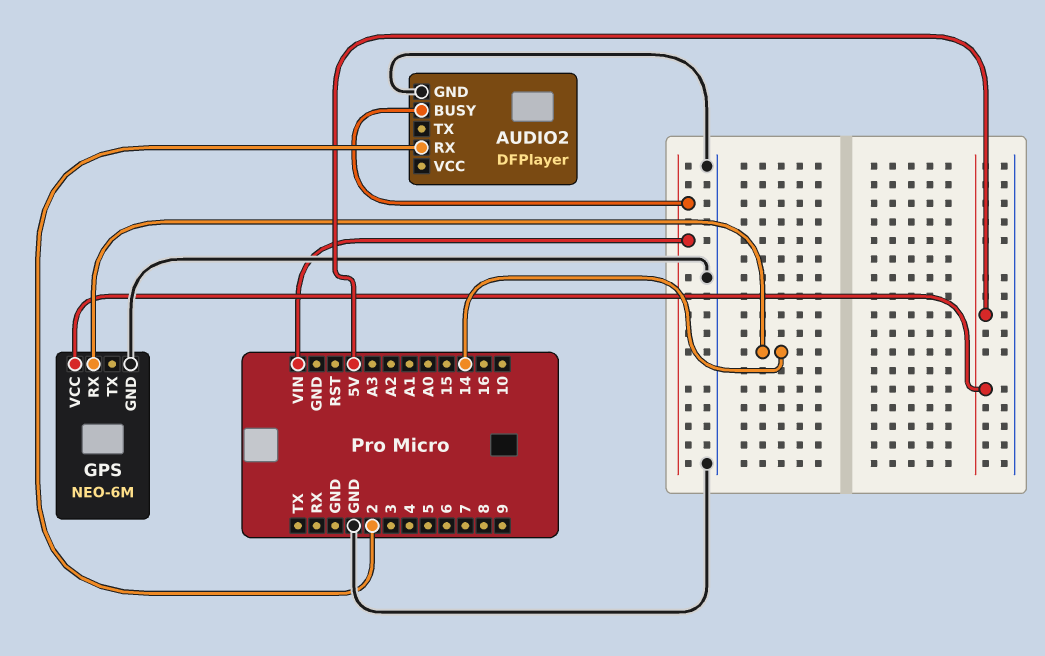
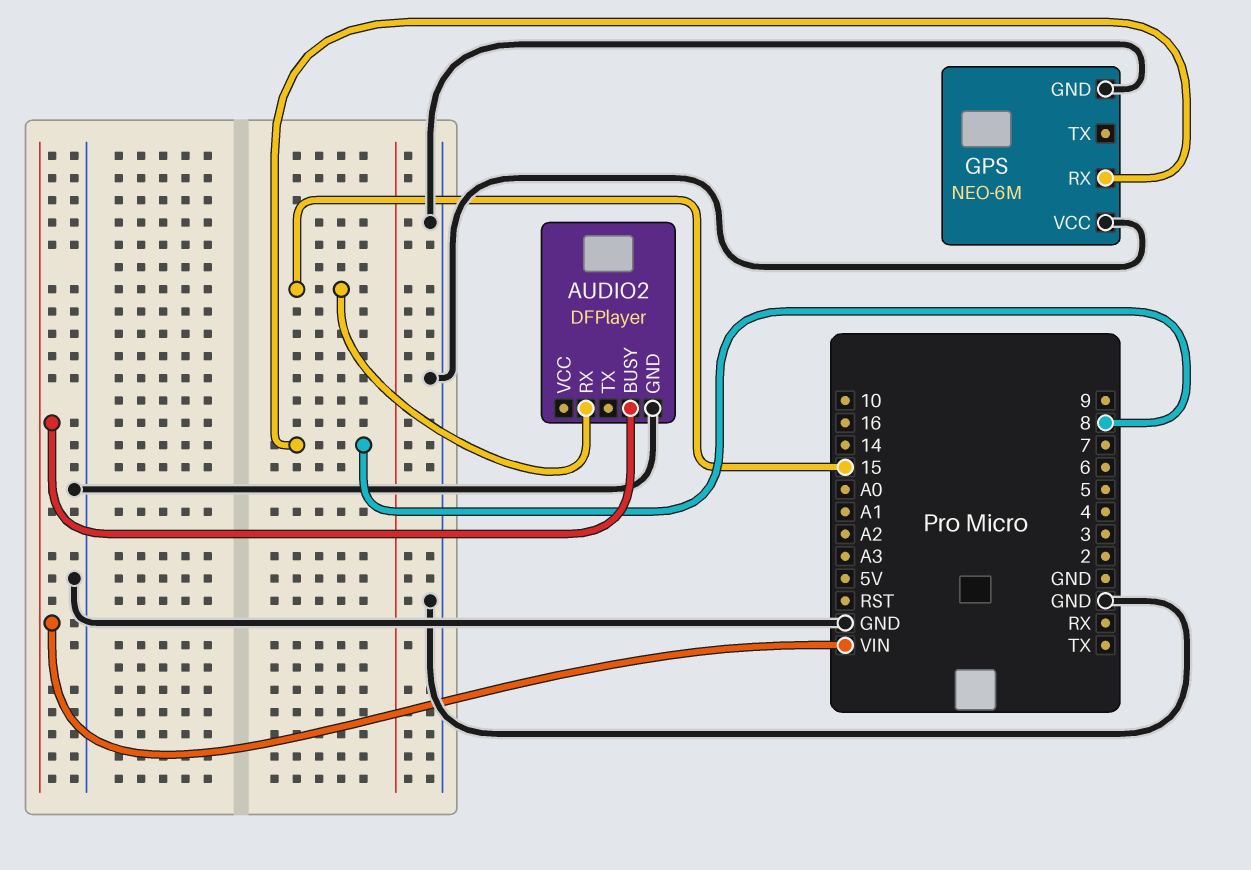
AUDIO2 pin RX: 2 -> 15
GPS pin RX: 14 -> 8
GPS pin VCC: 5V -> GND

